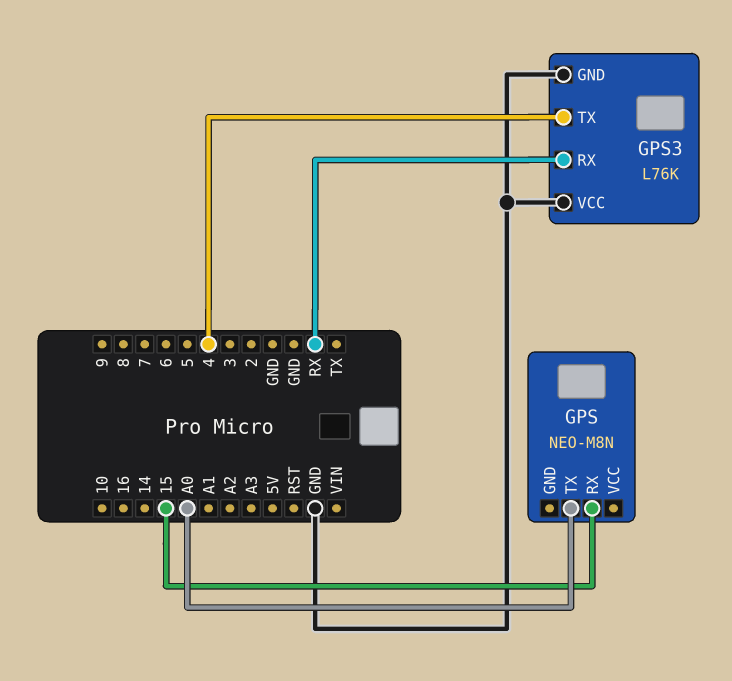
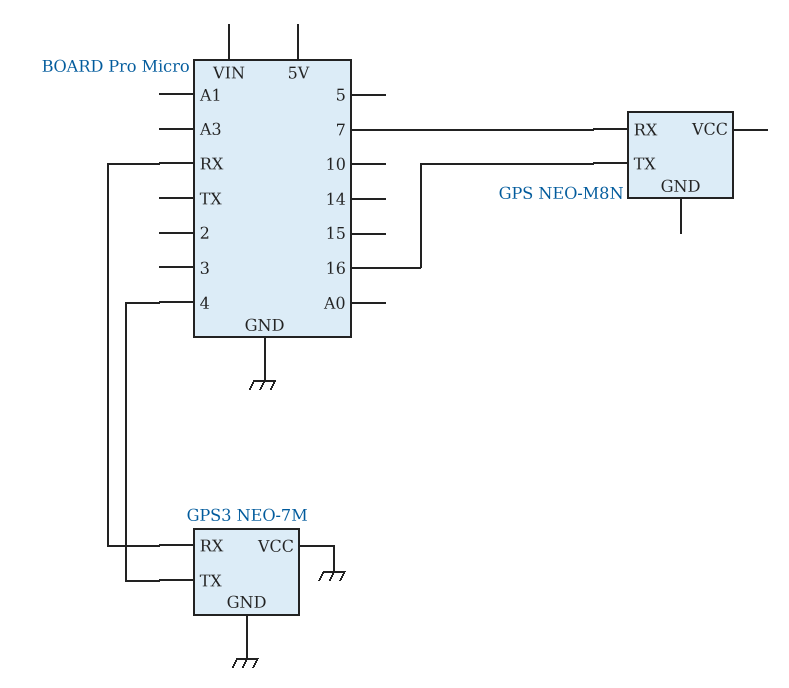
GPS pin RX: 15 -> 7
GPS pin TX: A0 -> 16
GPS3: L76K -> NEO-7M

